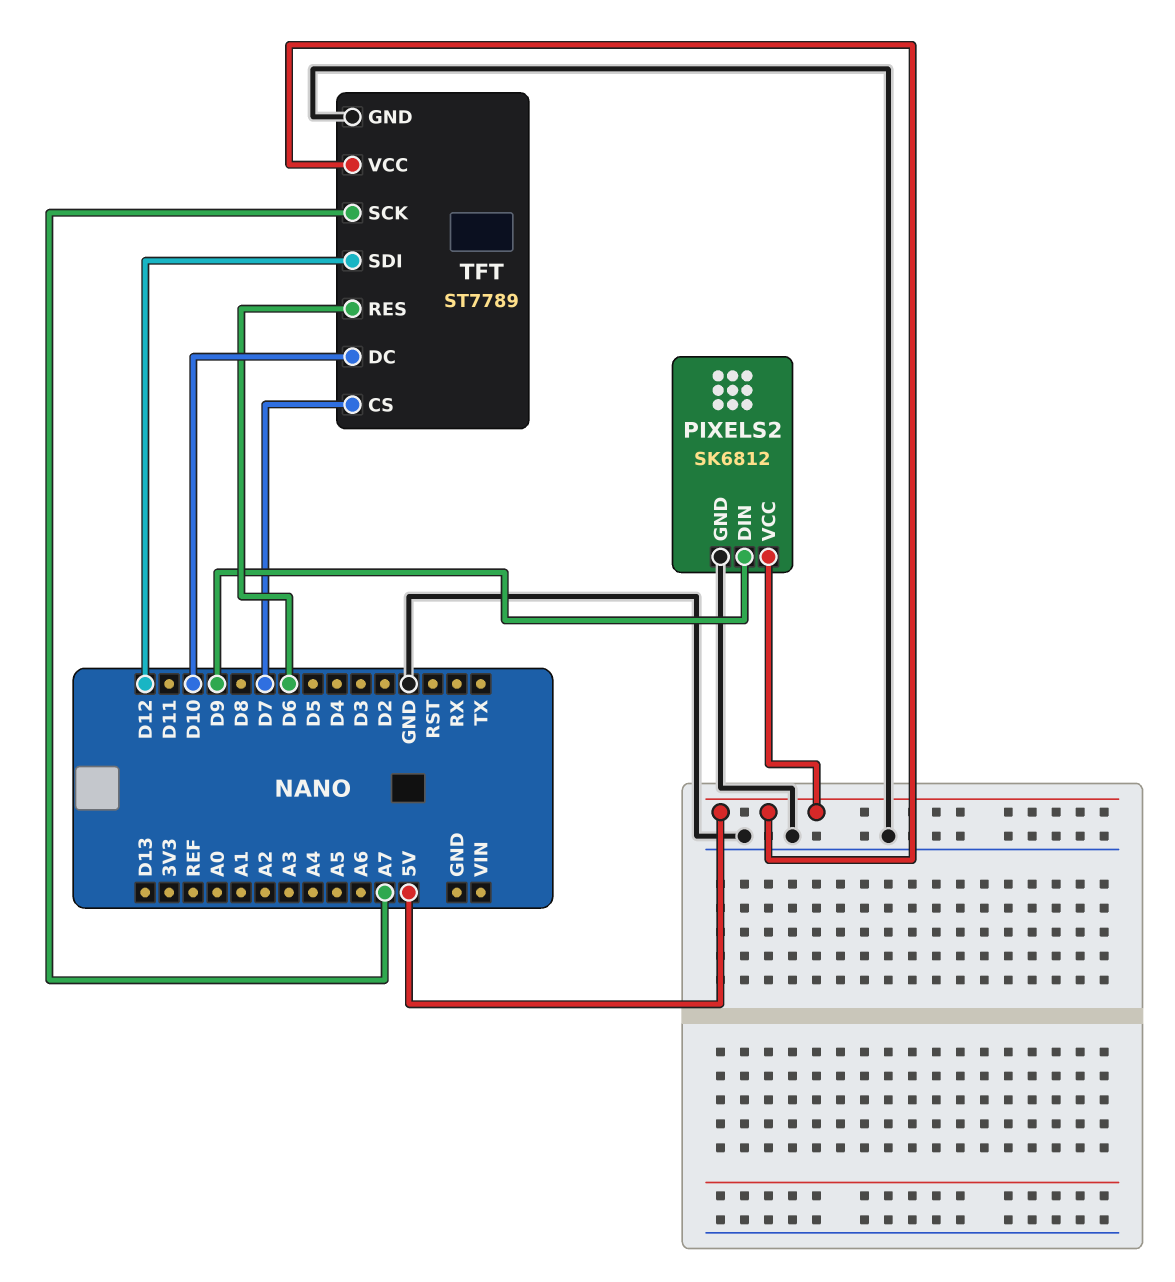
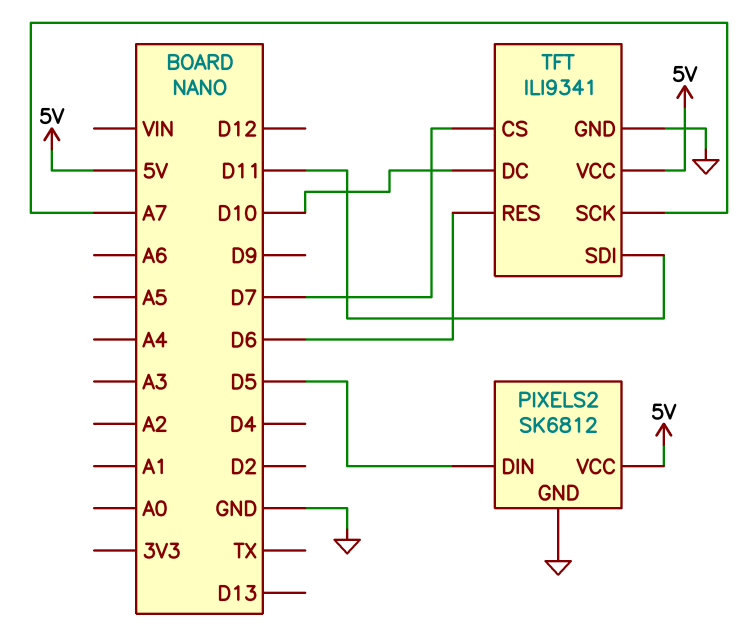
PIXELS2 pin DIN: D9 -> D5
TFT: ST7789 -> ILI9341
TFT pin SDI: D12 -> D11

